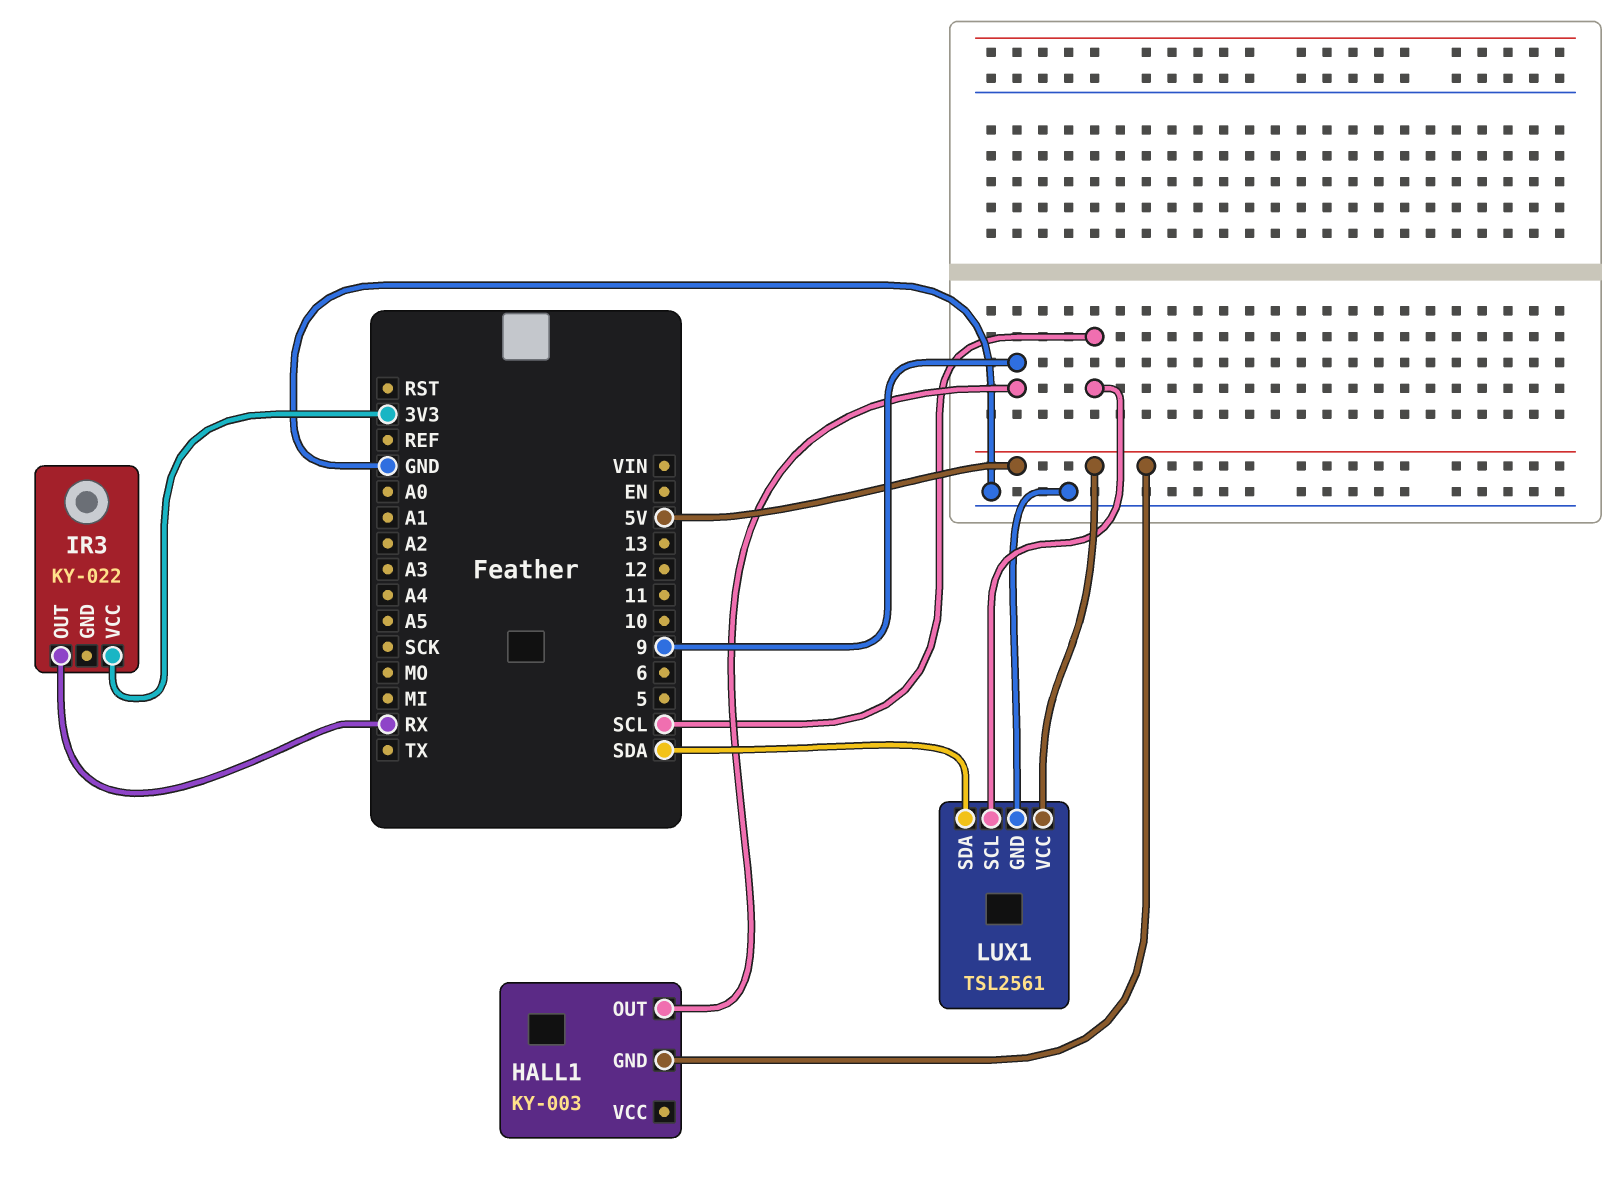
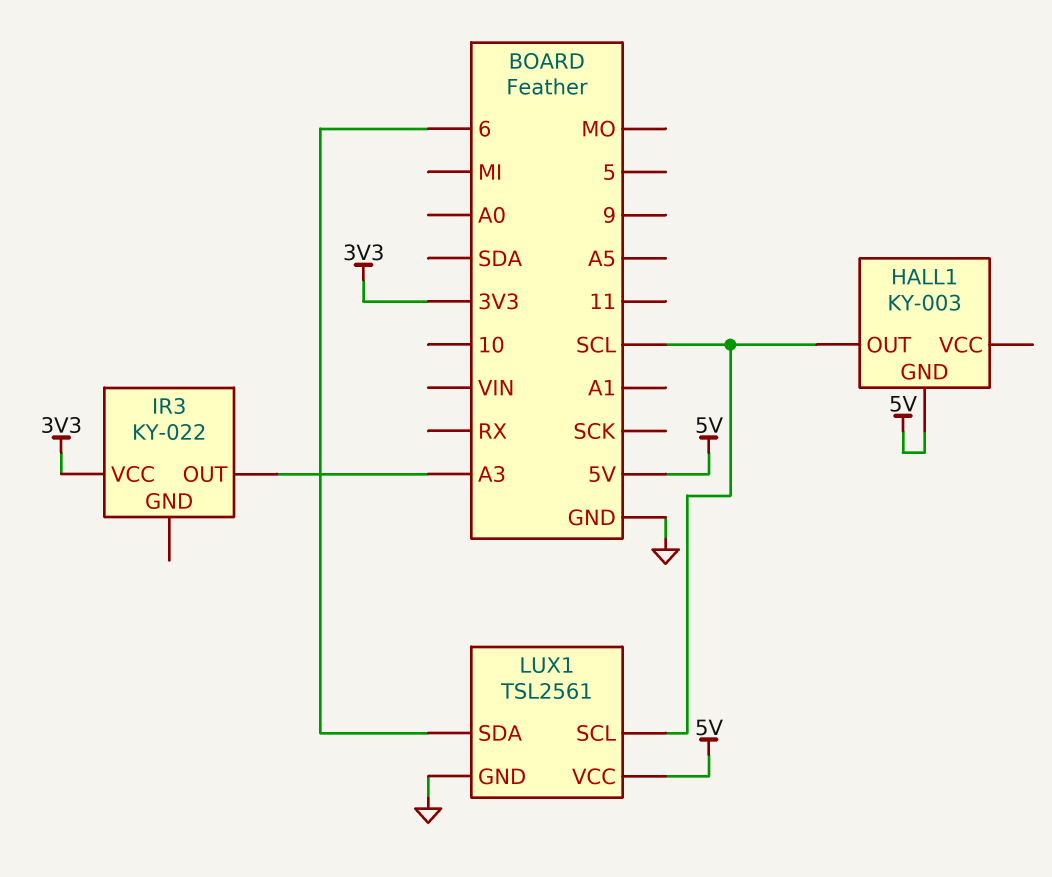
HALL1 pin OUT: 9 -> SCL
IR3 pin OUT: RX -> A3
LUX1 pin SDA: SDA -> 6

